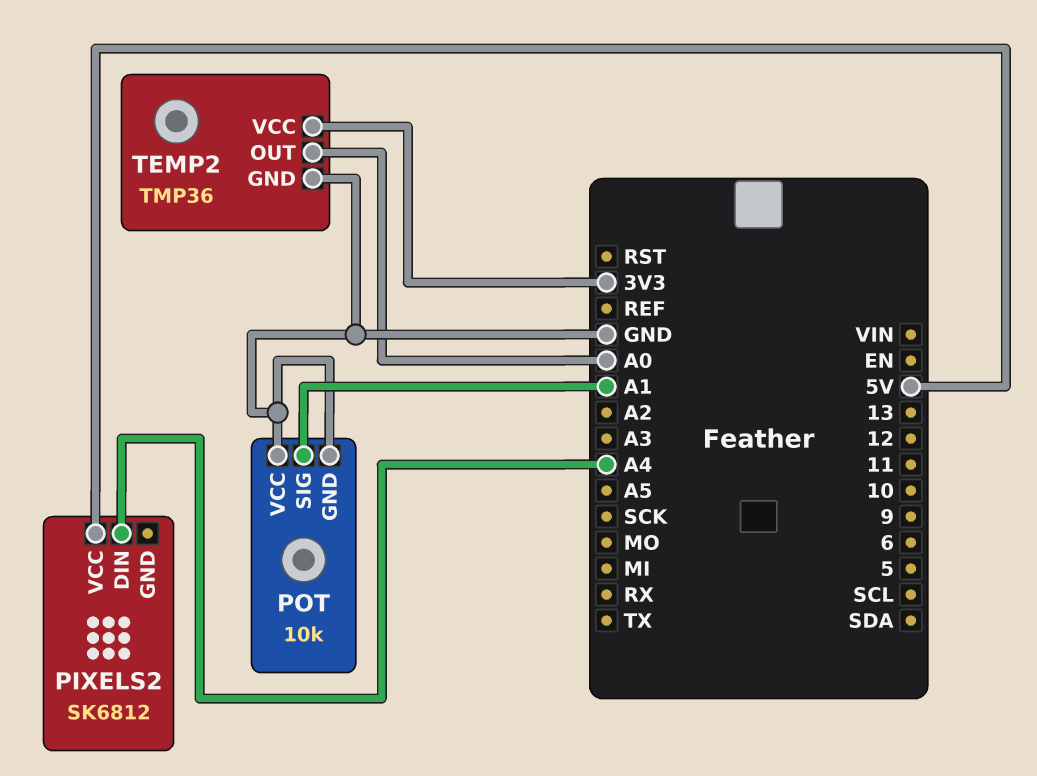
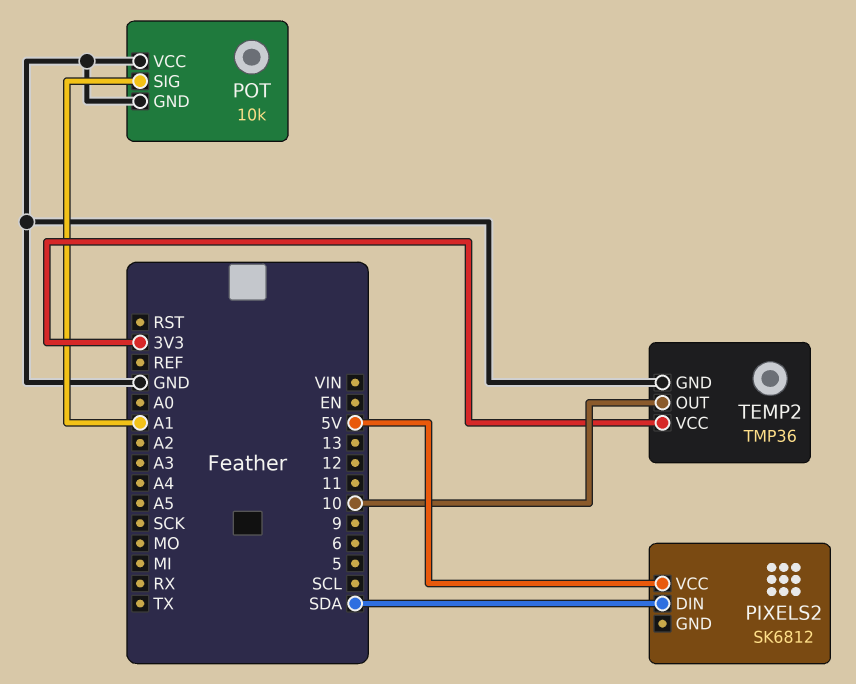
PIXELS2 pin DIN: A4 -> SDA
TEMP2 pin OUT: A0 -> 10

